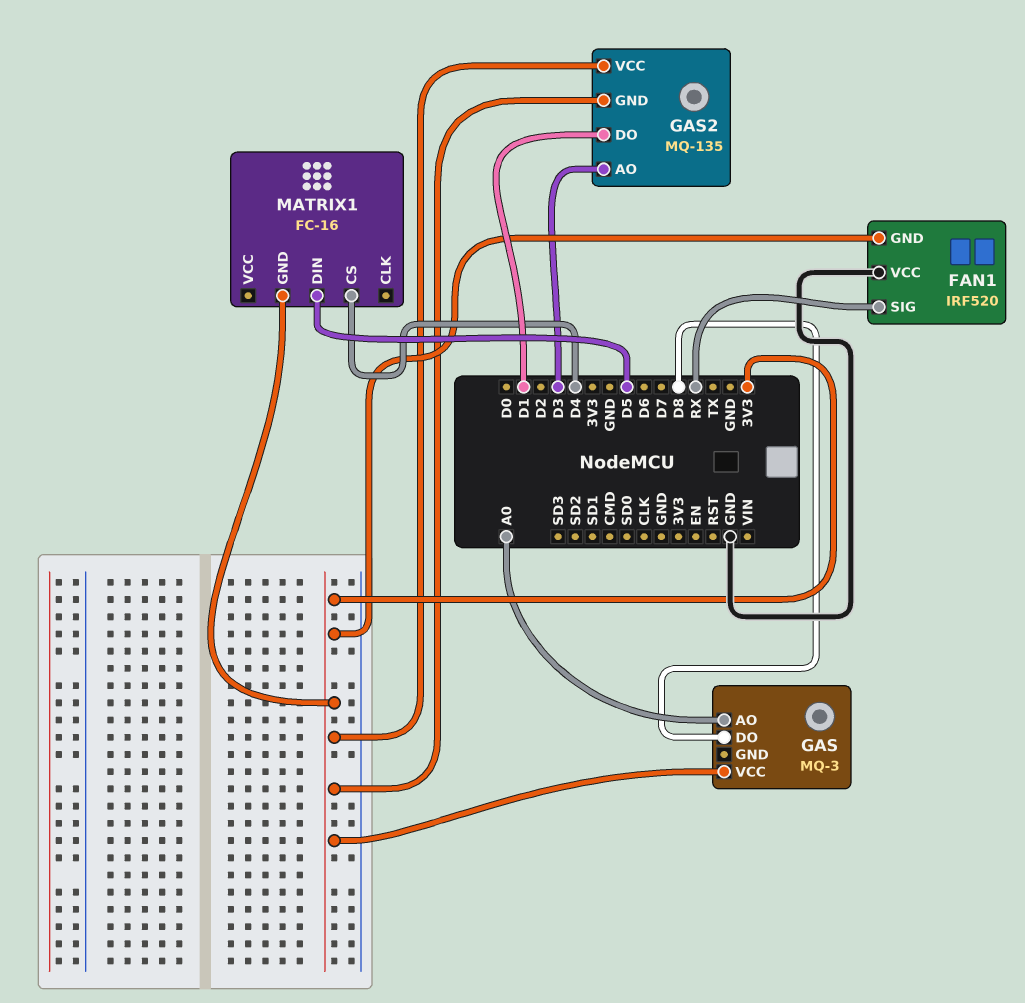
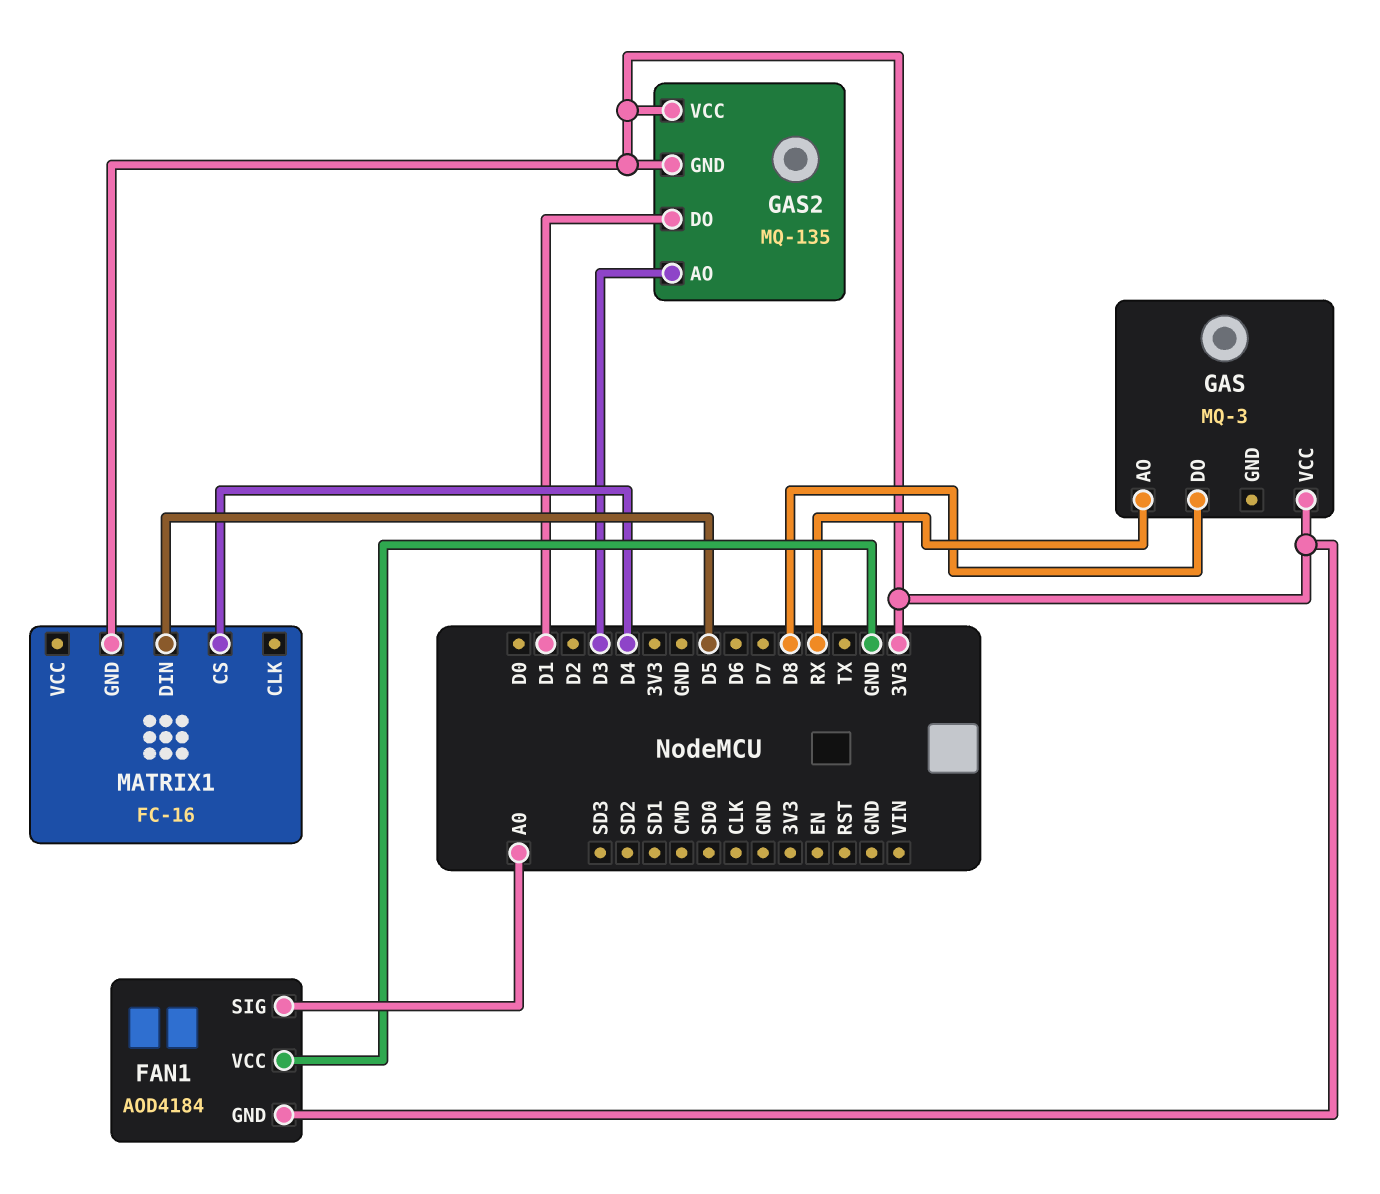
FAN1: IRF520 -> AOD4184
FAN1 pin SIG: RX -> A0
GAS pin AO: A0 -> RX

